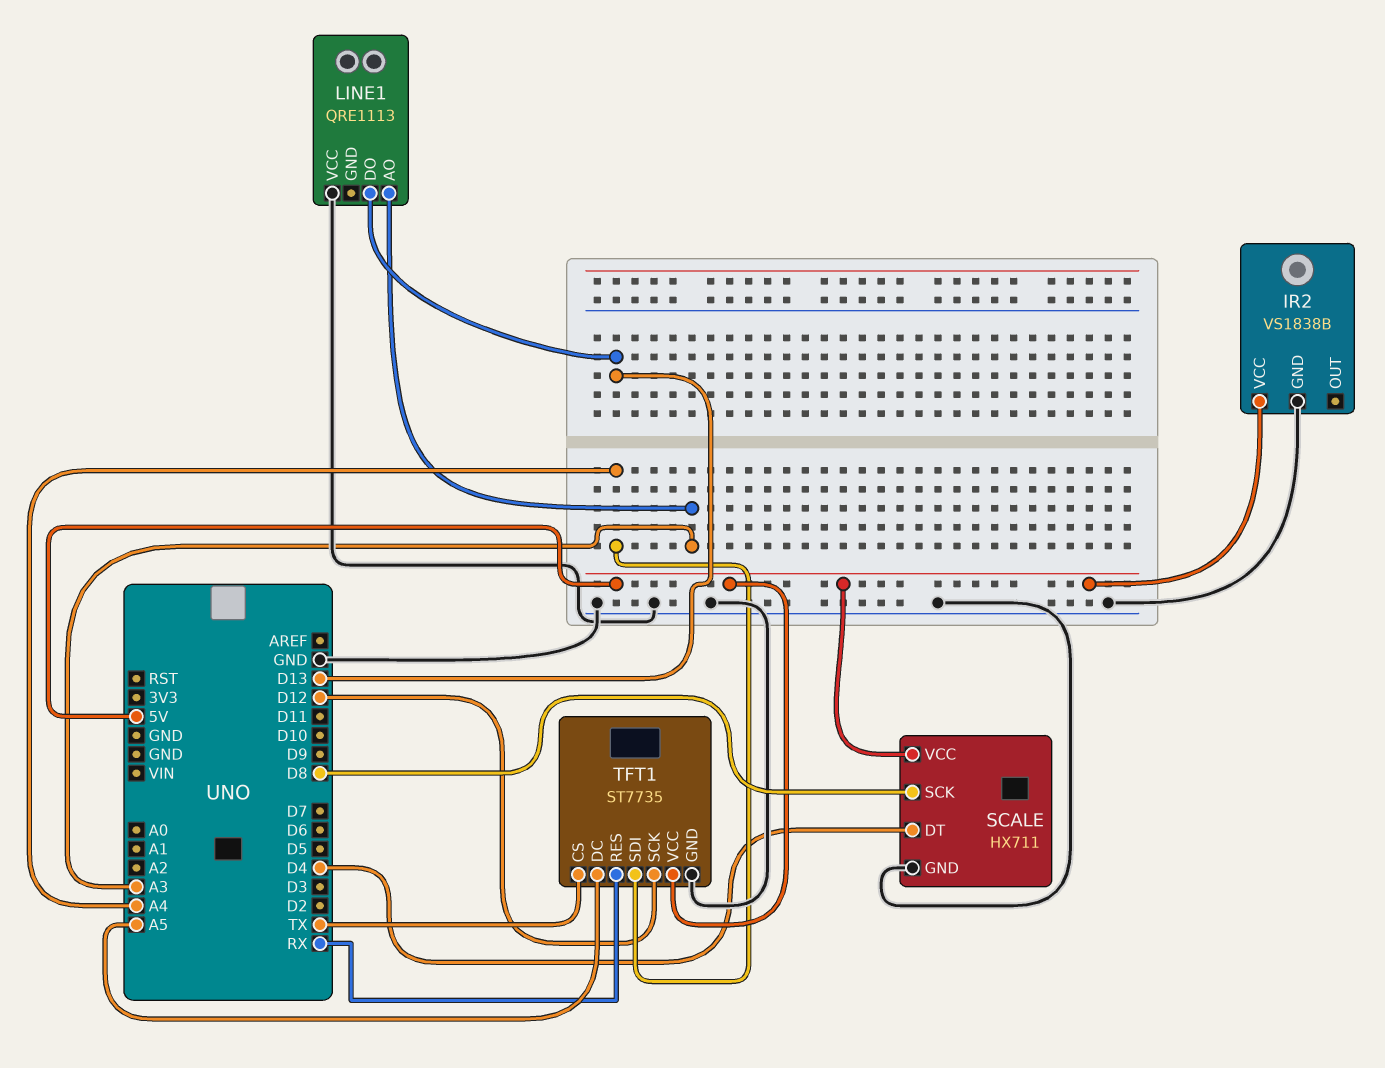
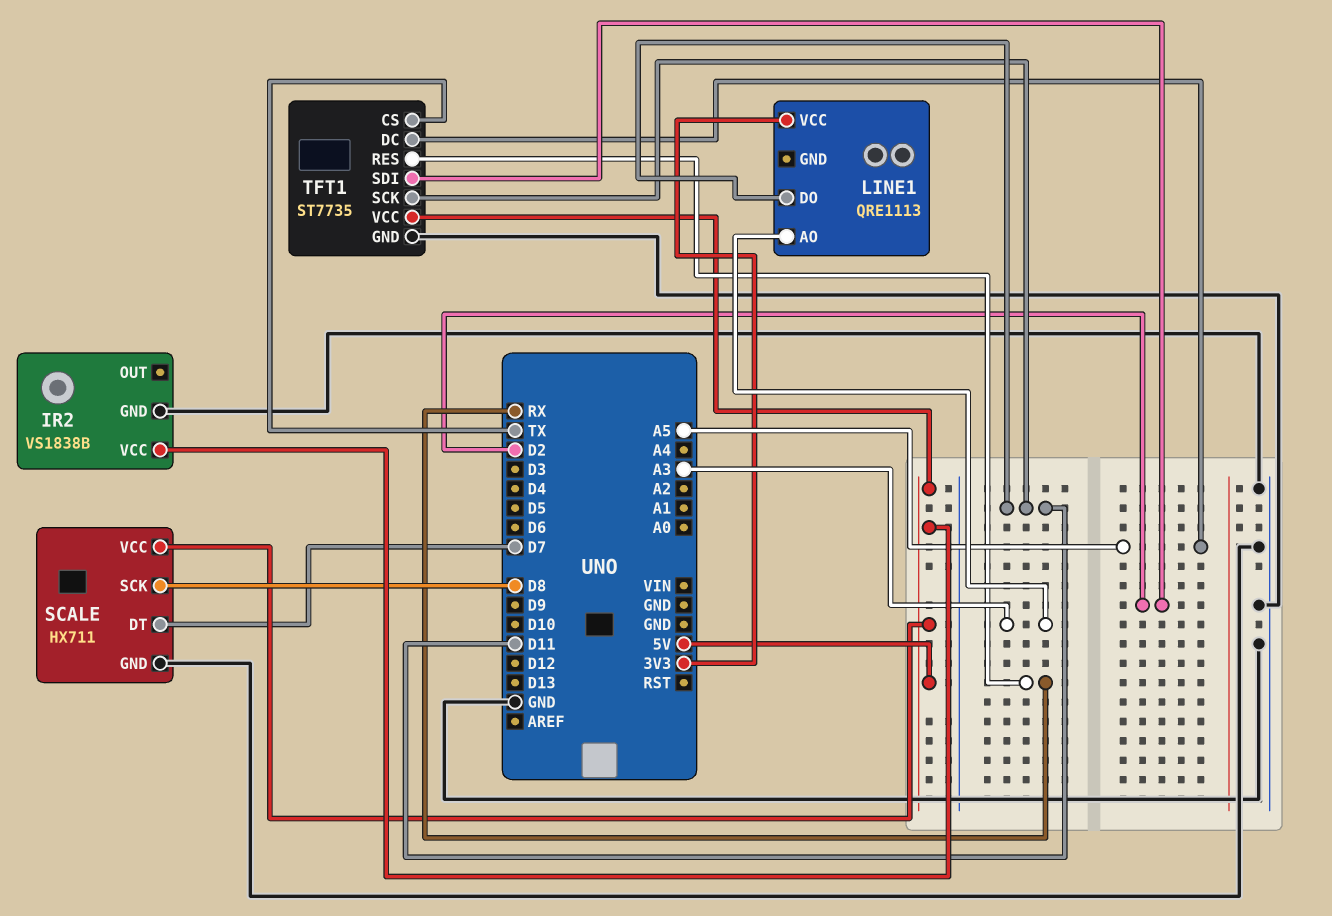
LINE1 pin DO: D13 -> D11
LINE1 pin VCC: GND -> 3V3
SCALE pin DT: D4 -> D7
TFT1 pin SCK: D12 -> D11
TFT1 pin SDI: A4 -> D2

